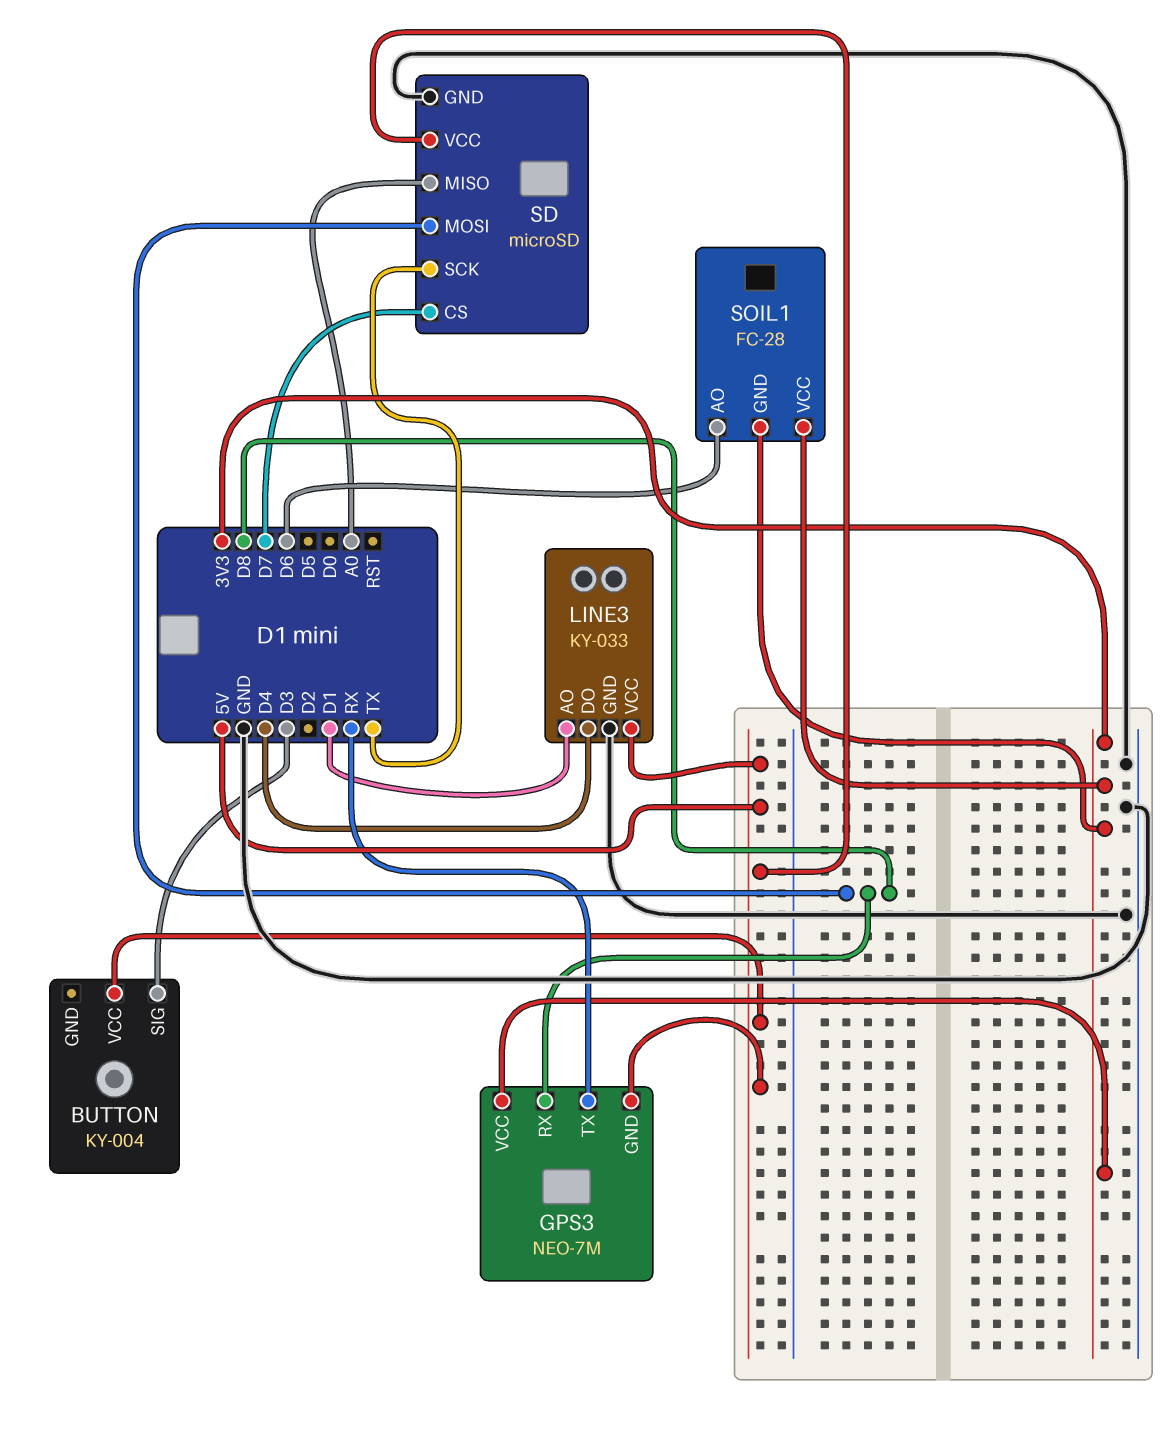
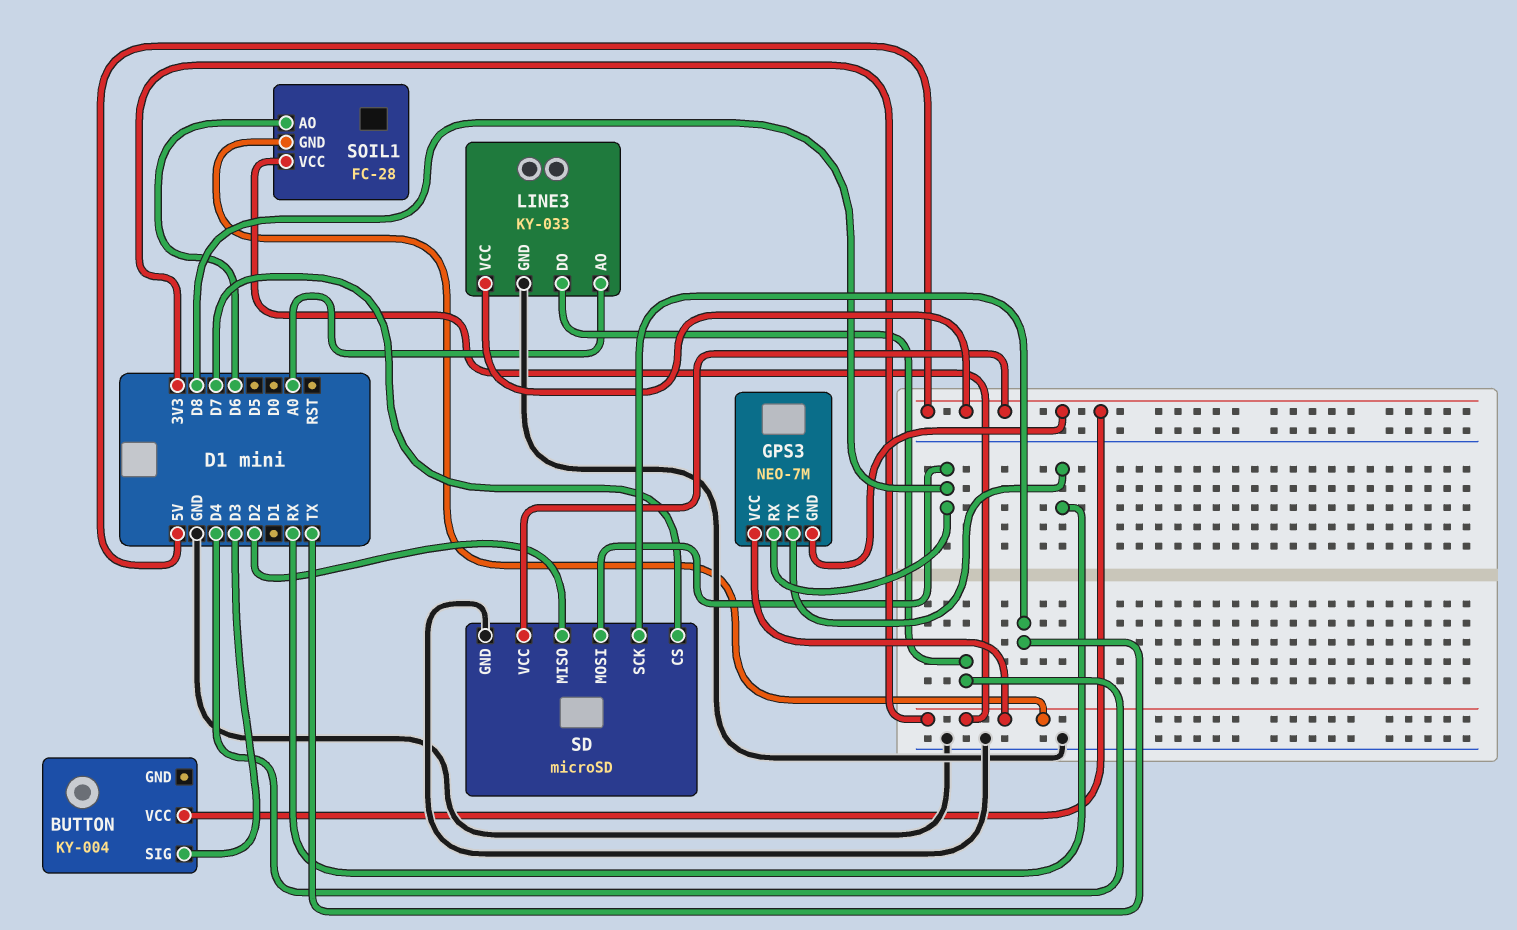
LINE3 pin AO: D1 -> A0
SD pin MISO: A0 -> D2

